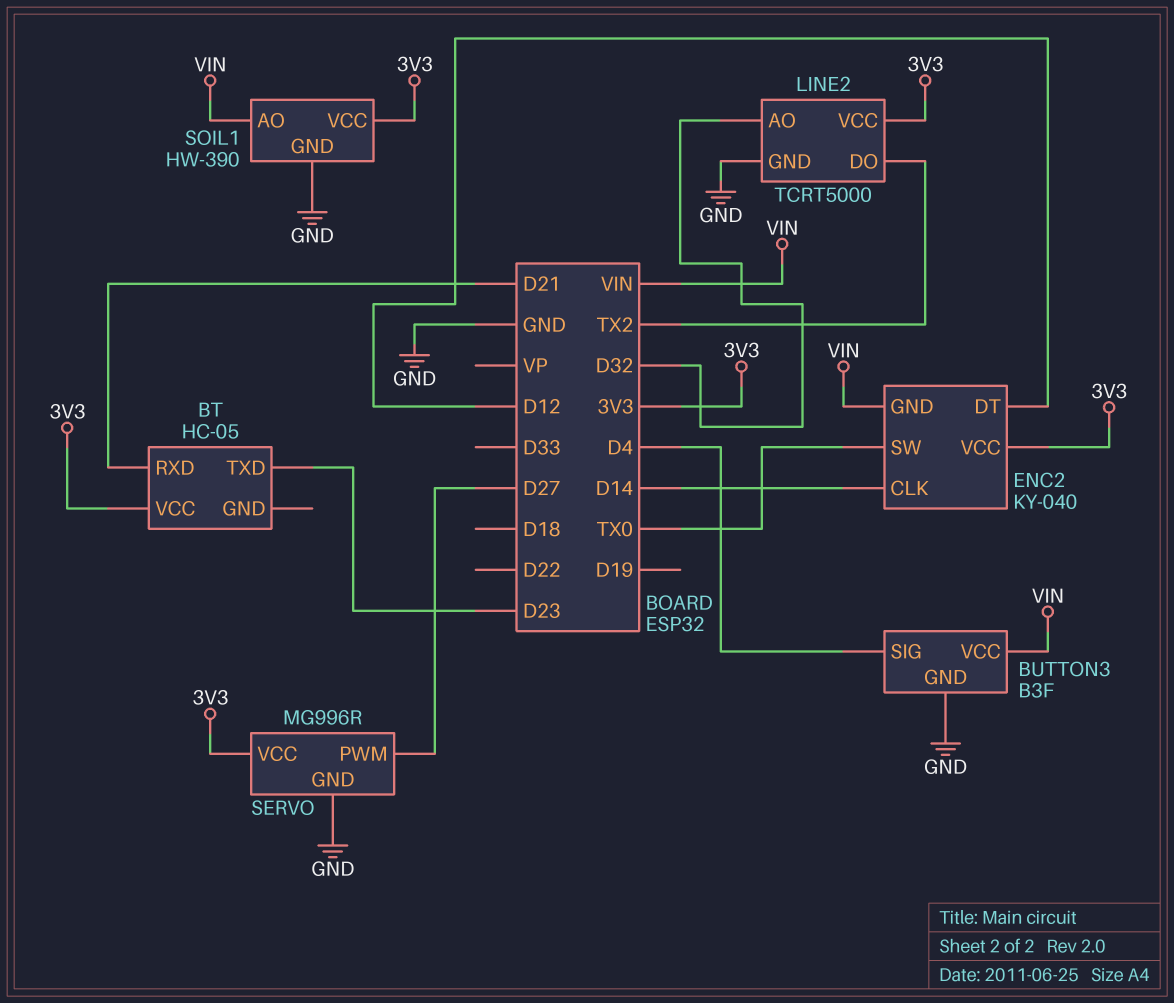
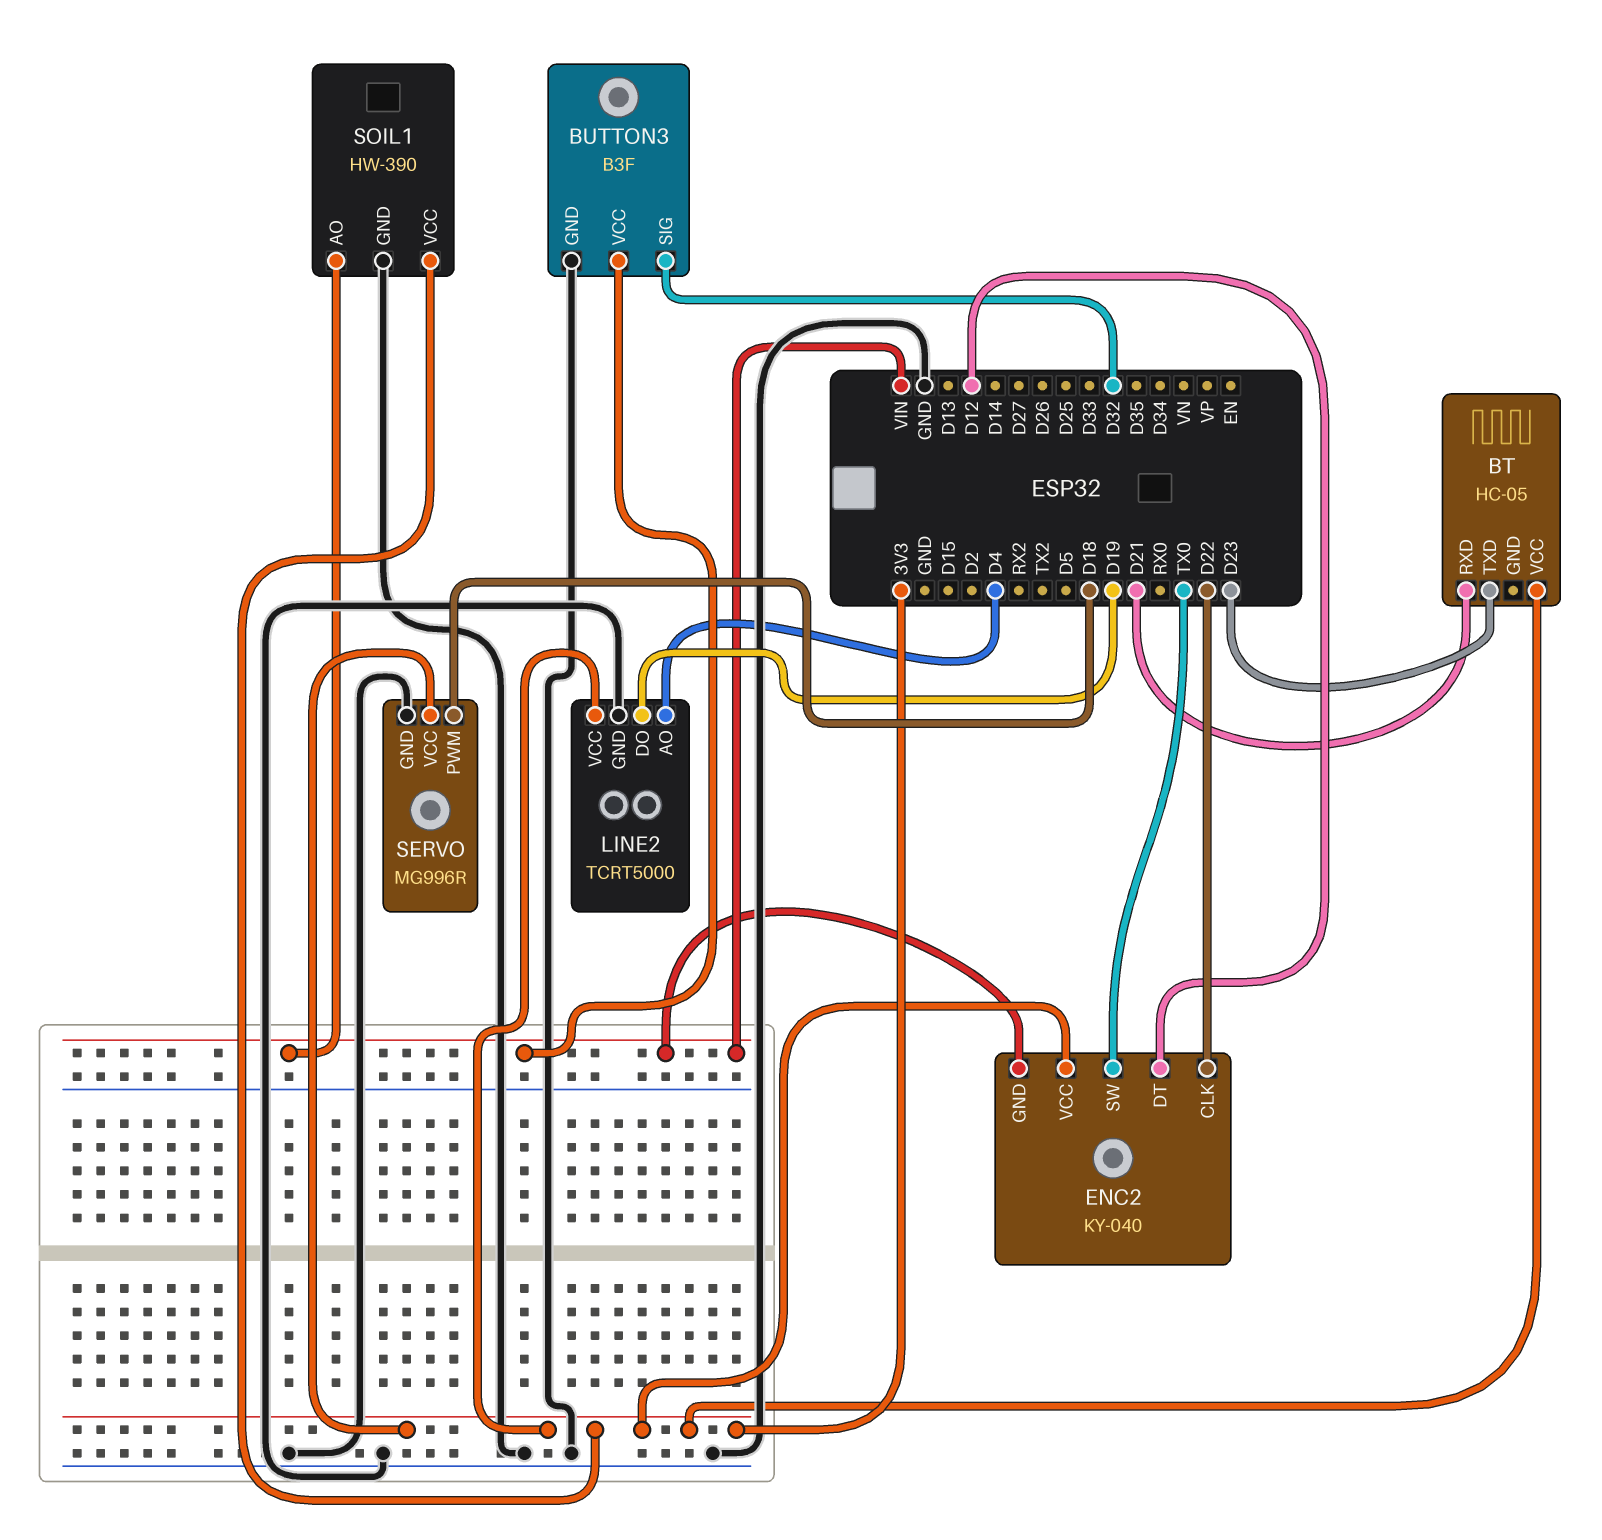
BUTTON3 pin SIG: D4 -> D32
ENC2 pin CLK: D14 -> D22
LINE2 pin AO: D32 -> D4
LINE2 pin DO: TX2 -> D19
SERVO pin PWM: D27 -> D18

